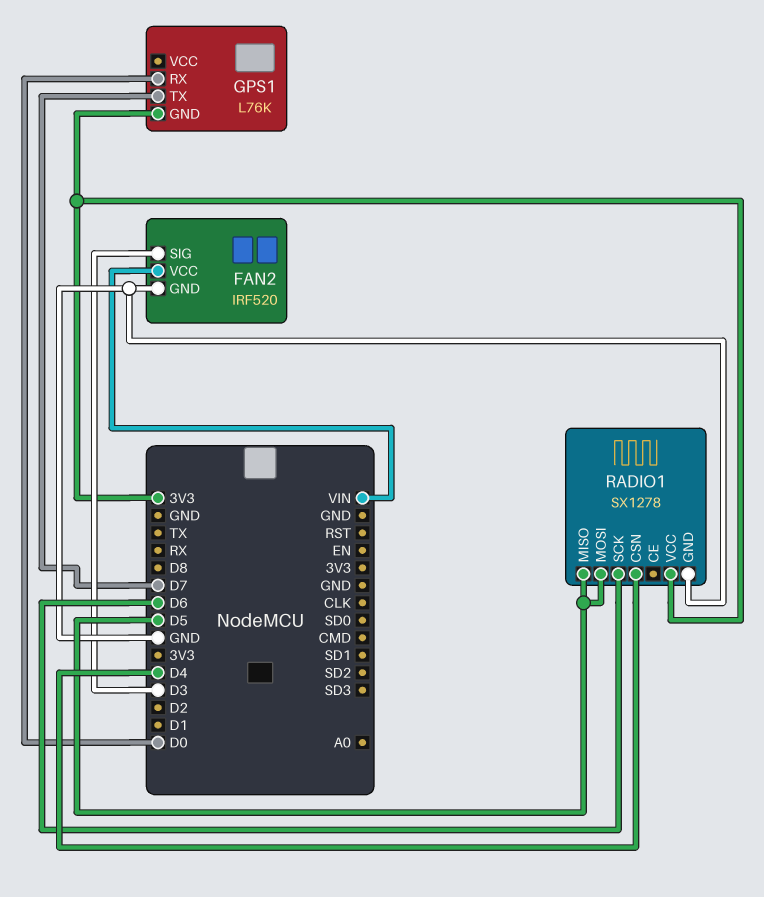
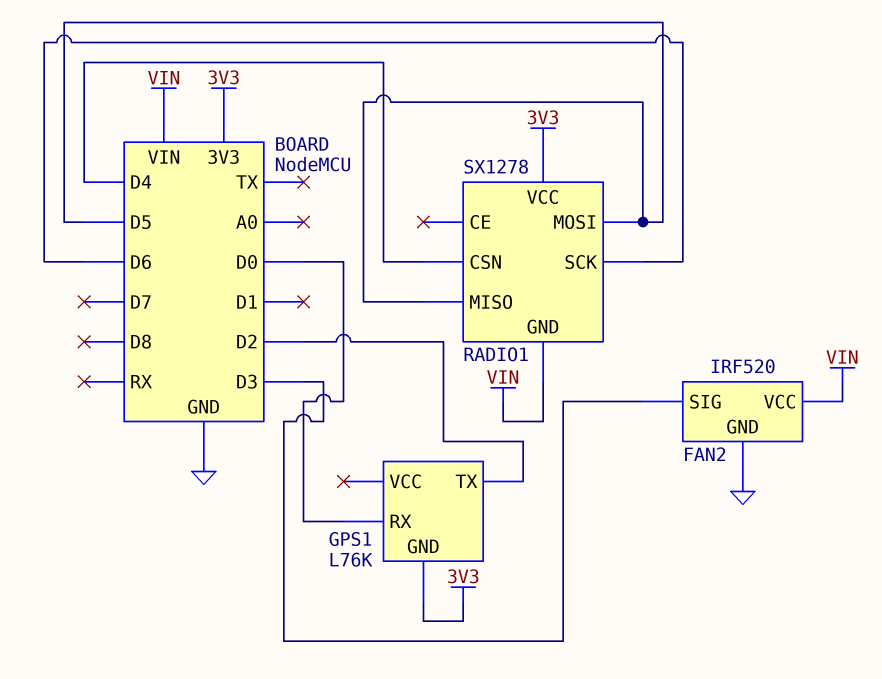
GPS1 pin TX: D7 -> D2
RADIO1 pin GND: GND -> VIN

